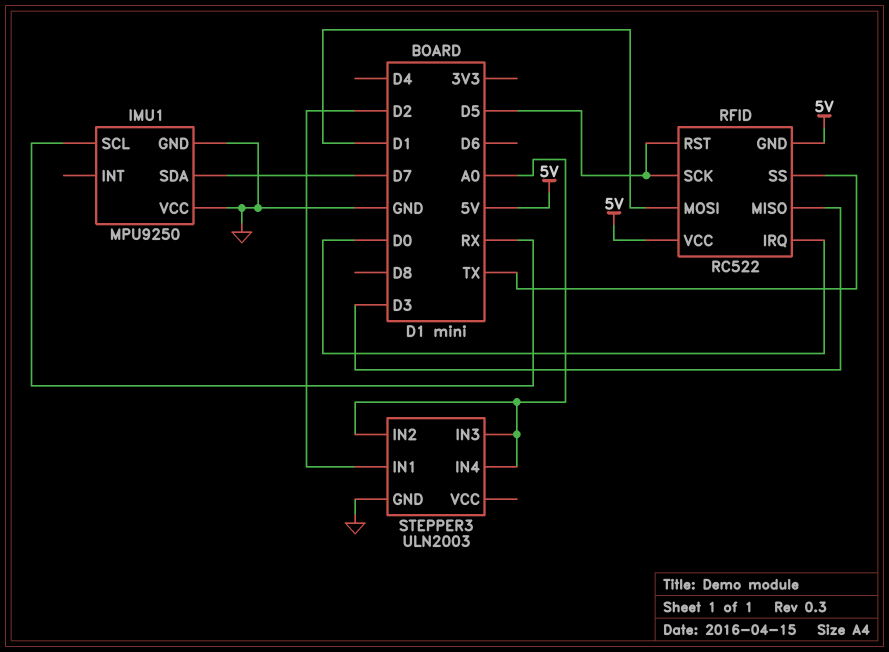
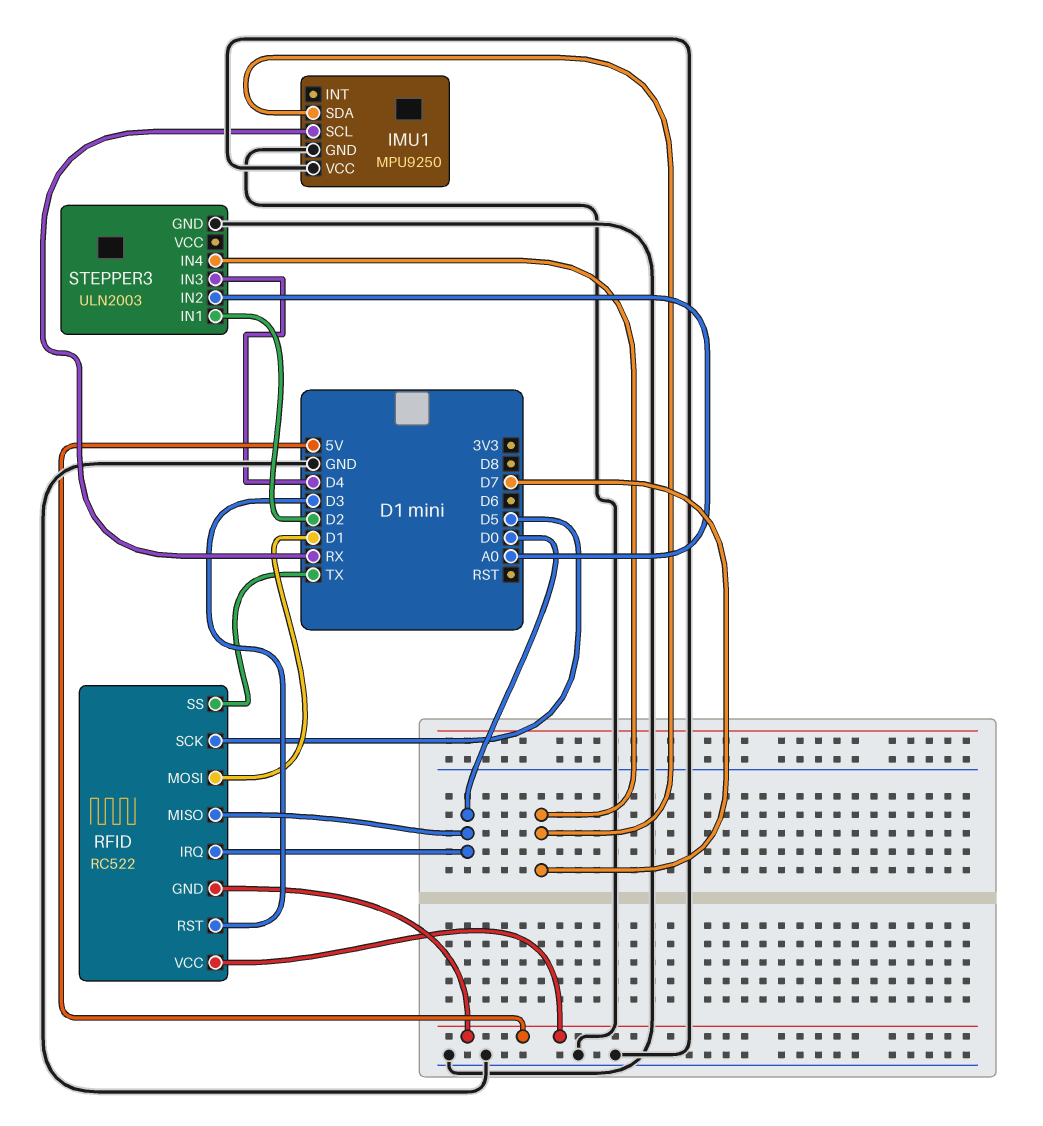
RFID pin MISO: D3 -> D0
RFID pin RST: D5 -> D3
STEPPER3 pin IN3: A0 -> D4
STEPPER3 pin IN4: A0 -> D7

